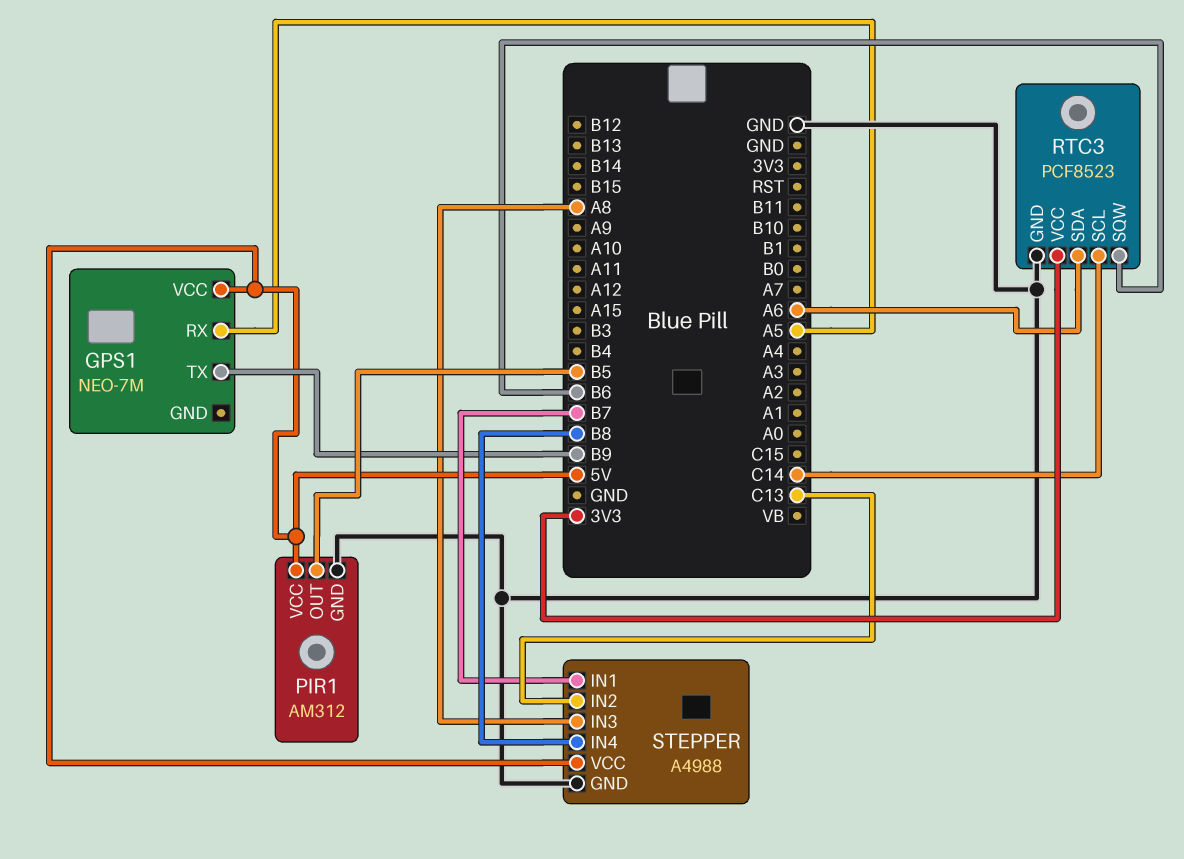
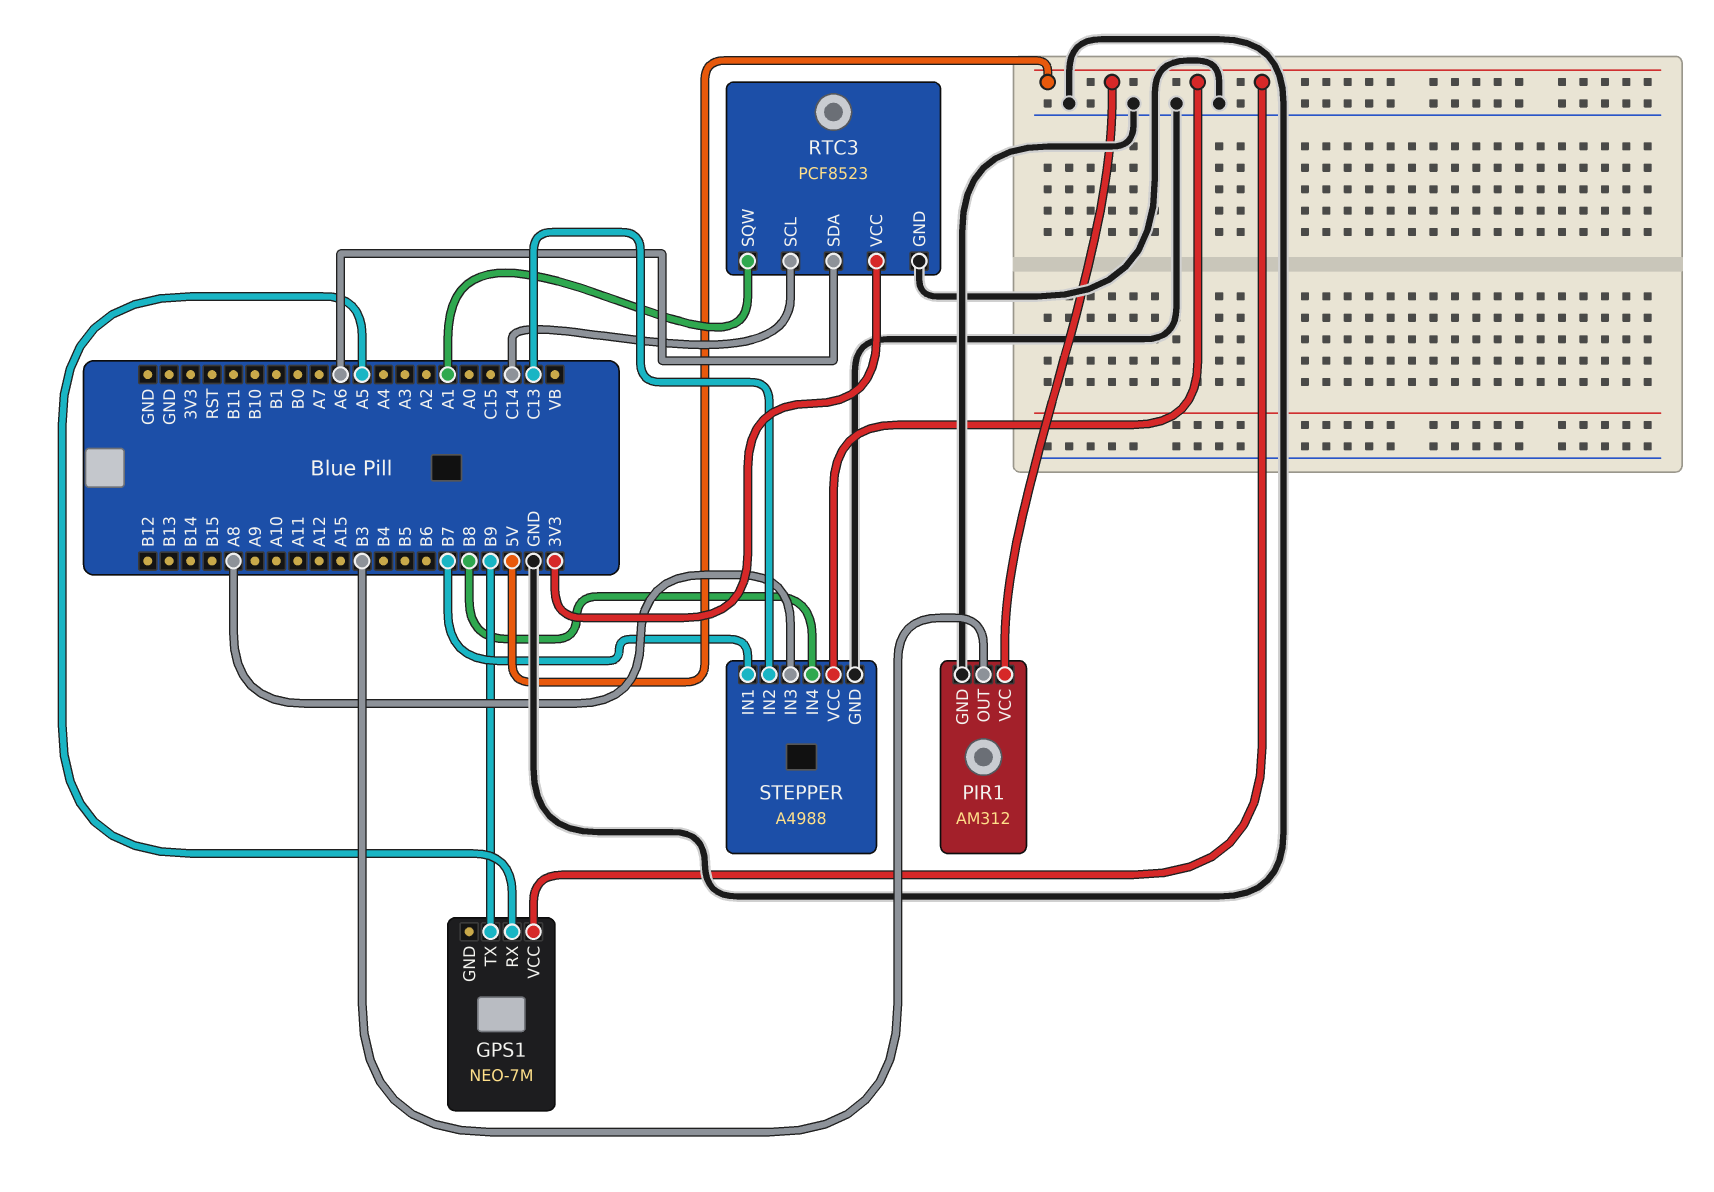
PIR1 pin OUT: B5 -> B3
RTC3 pin SQW: B6 -> A1

